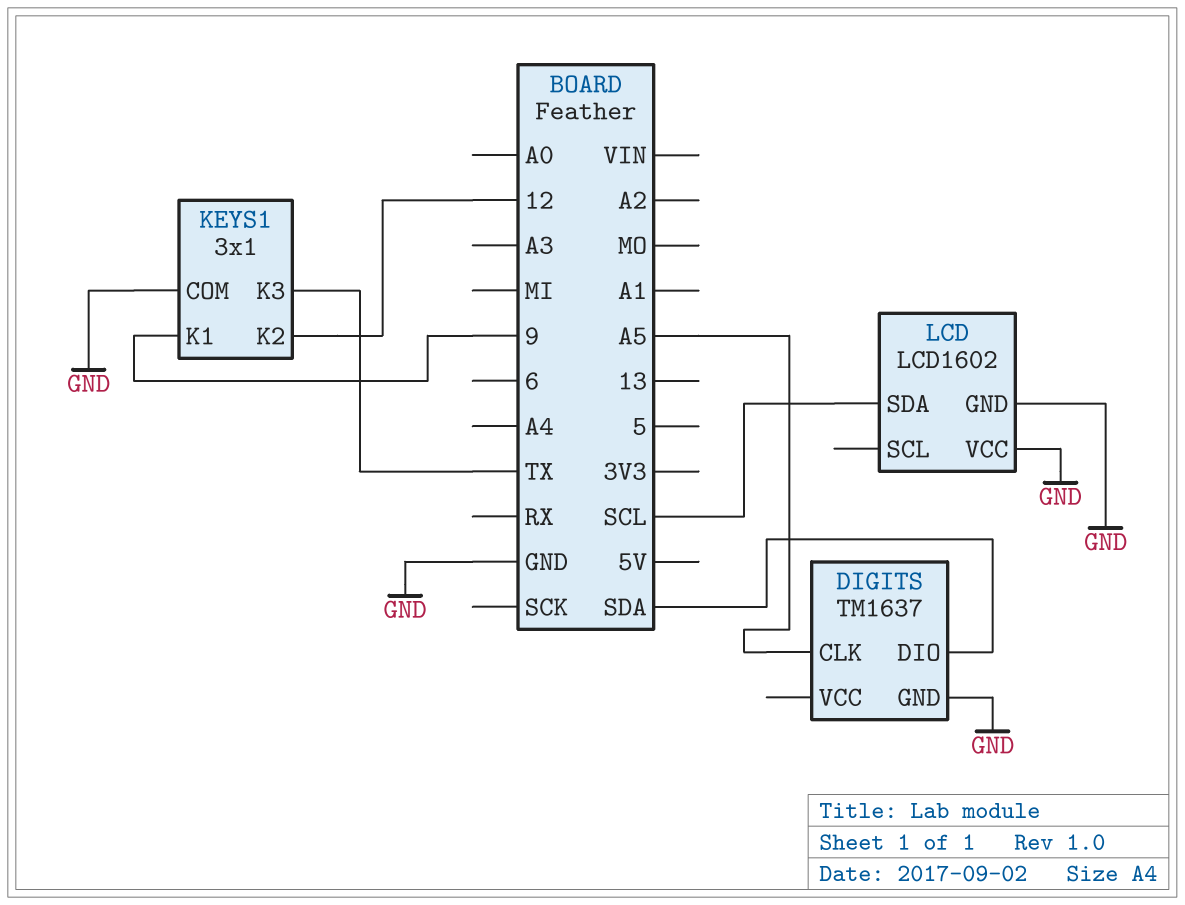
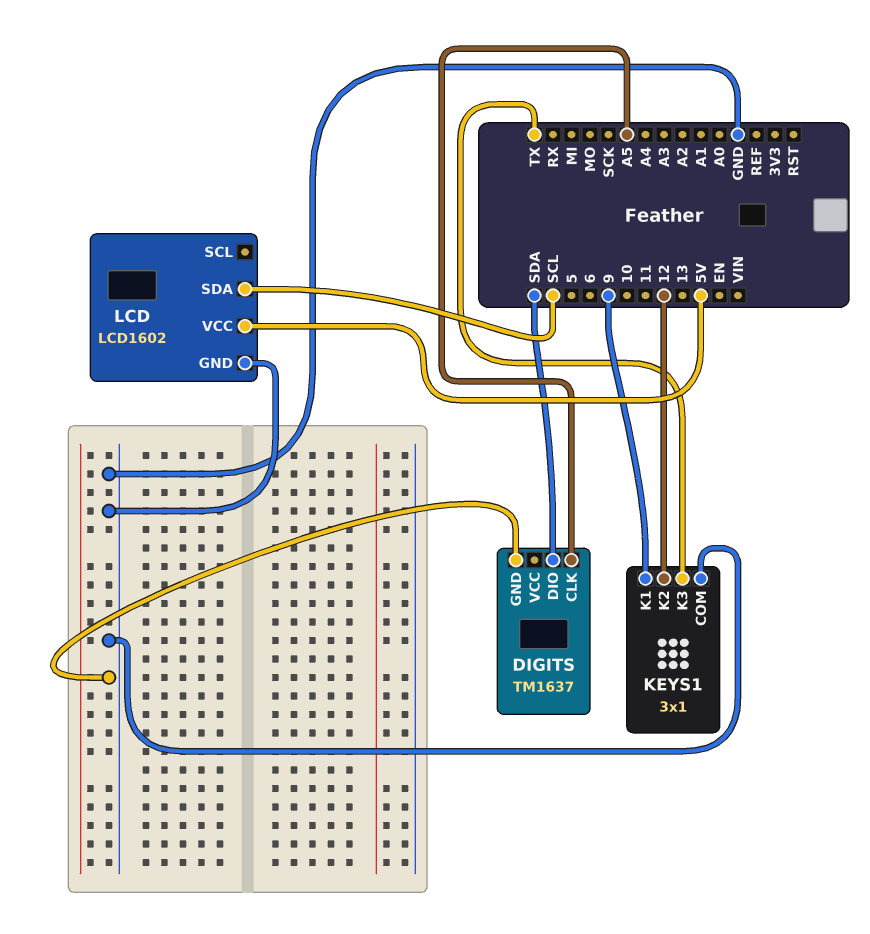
LCD pin VCC: GND -> 5V

